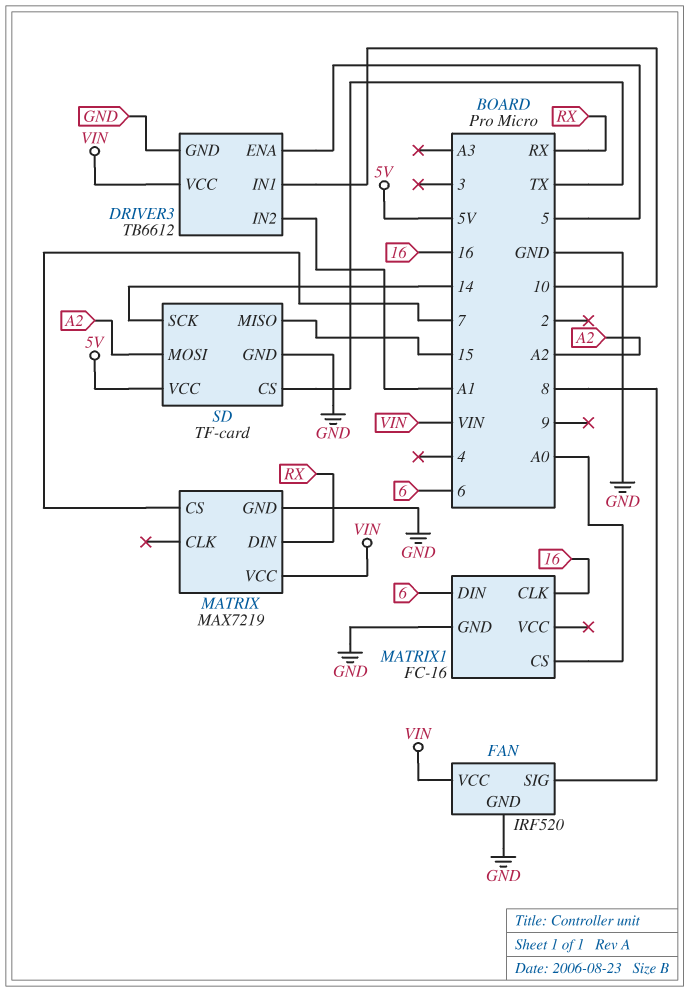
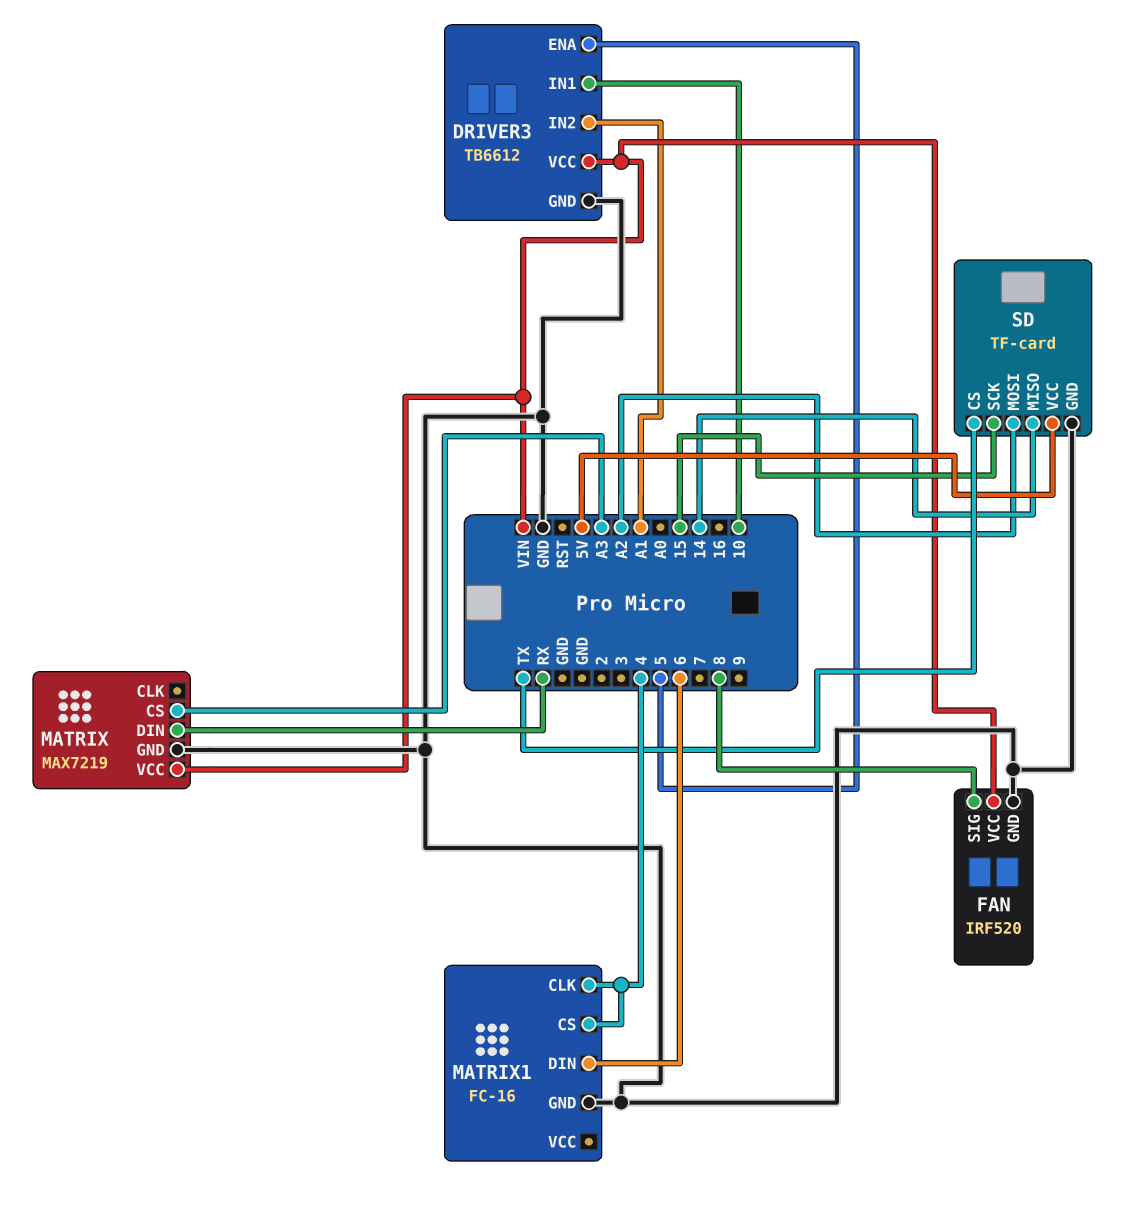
MATRIX pin CS: 7 -> A3
MATRIX1 pin CLK: 16 -> 4
MATRIX1 pin CS: A0 -> 4
SD pin MISO: 15 -> 14
SD pin SCK: 14 -> 15

